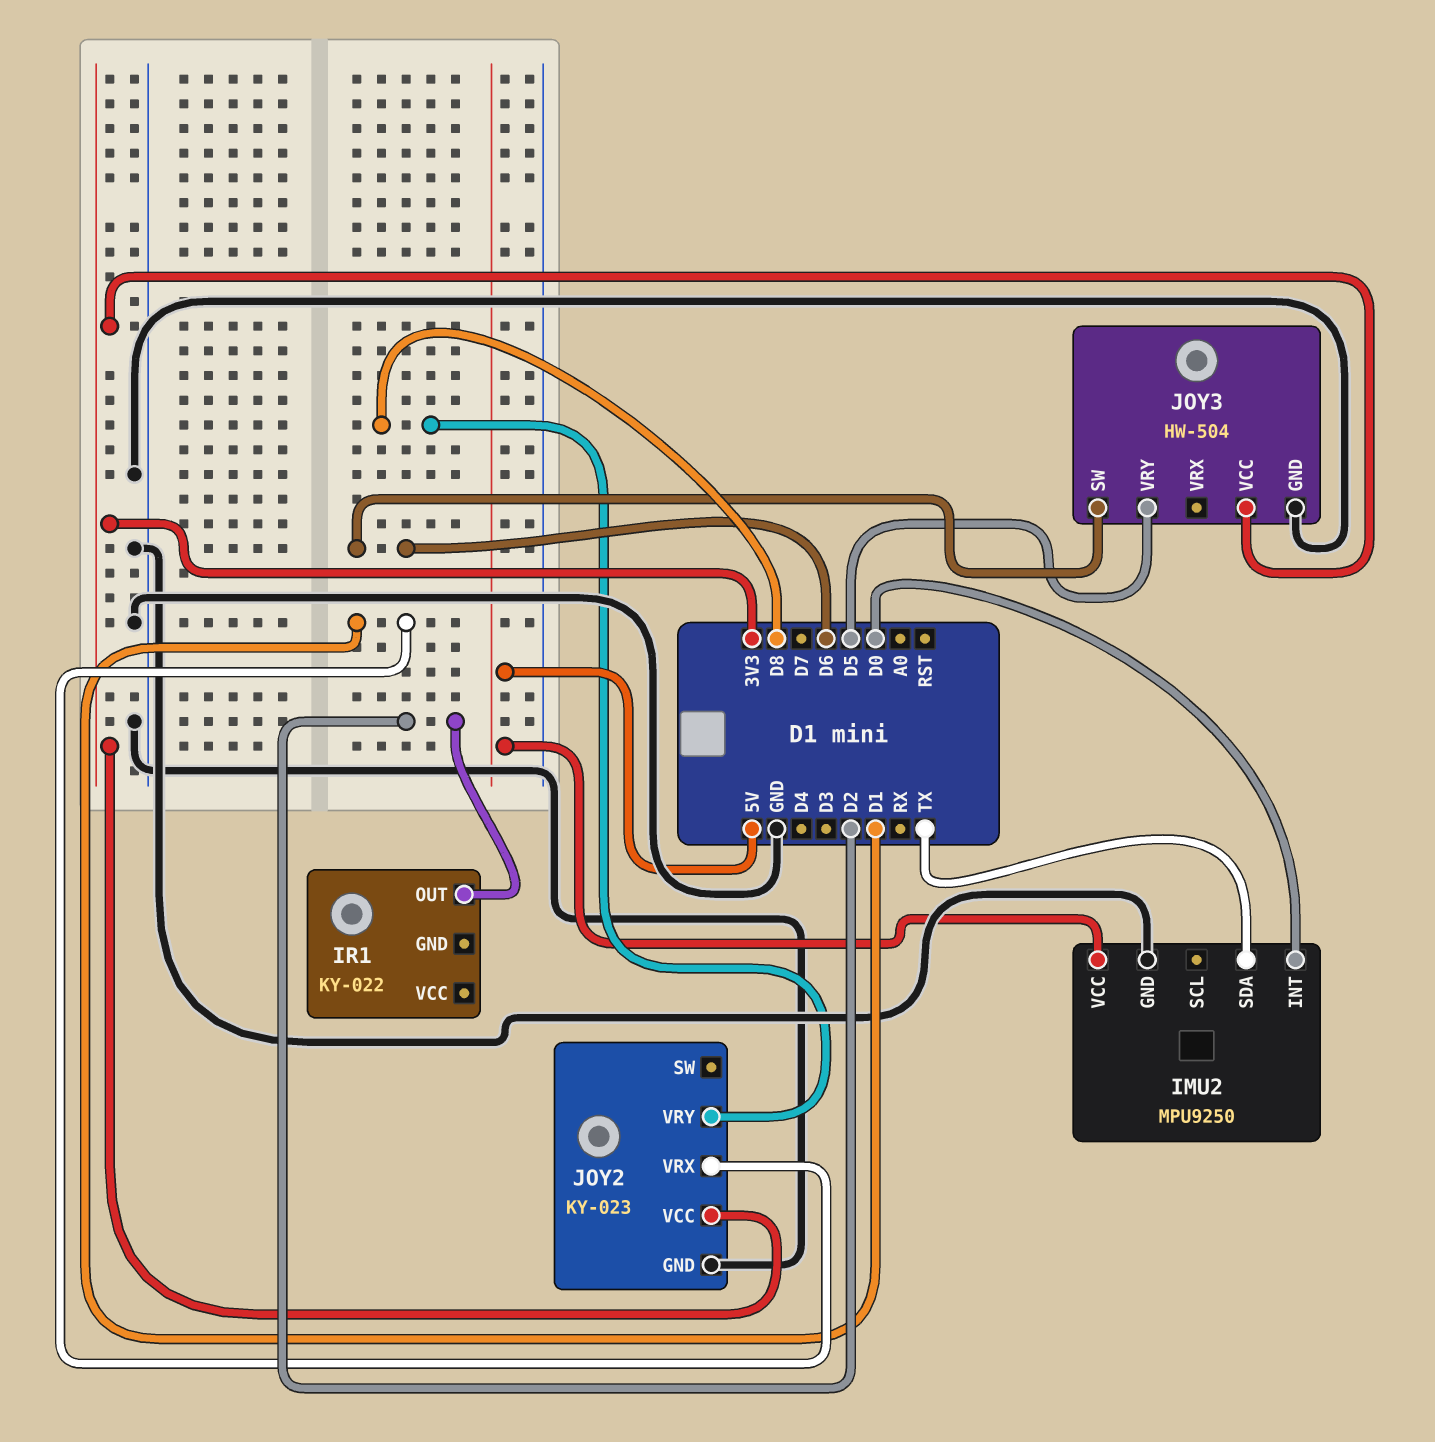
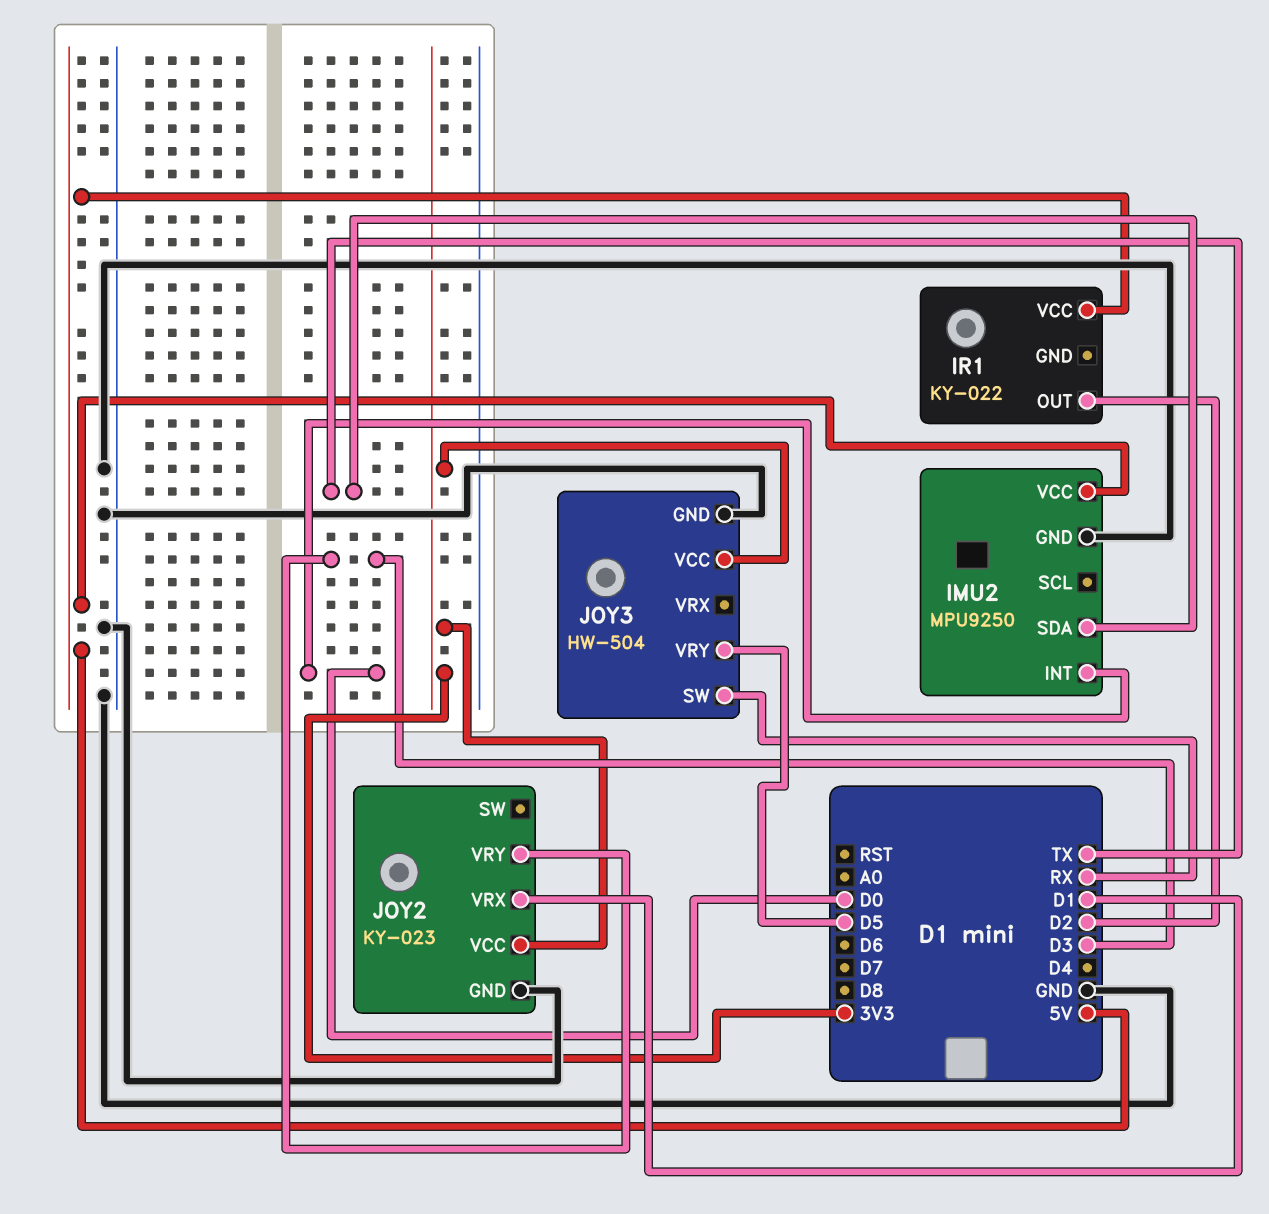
IR1 pin VCC: none -> 5V
JOY2 pin VRY: D8 -> D3
JOY3 pin SW: D6 -> RX

